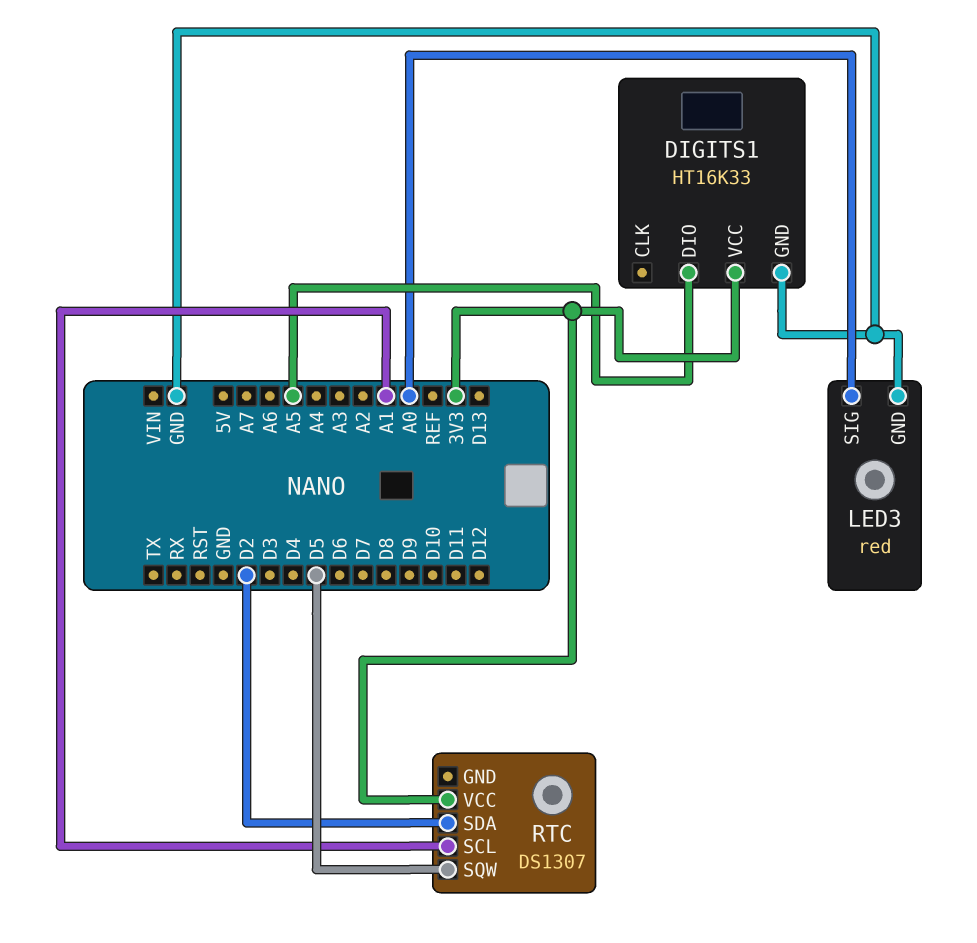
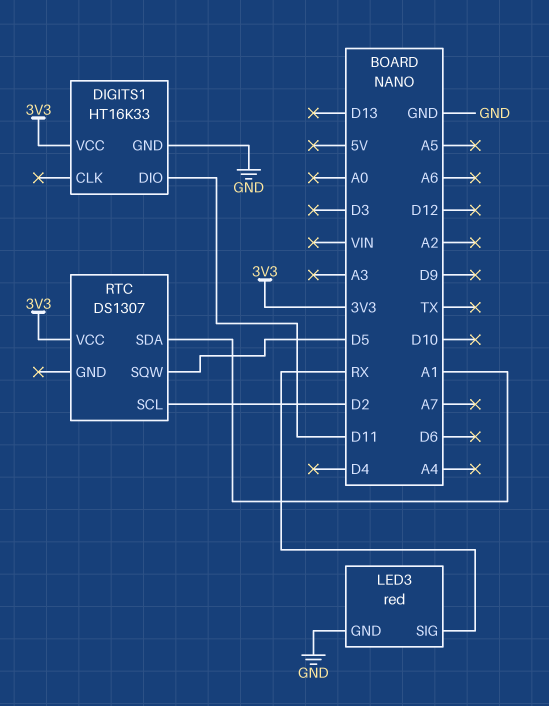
DIGITS1 pin DIO: A5 -> D11
LED3 pin SIG: A0 -> RX
RTC pin SCL: A1 -> D2
RTC pin SDA: D2 -> A1

